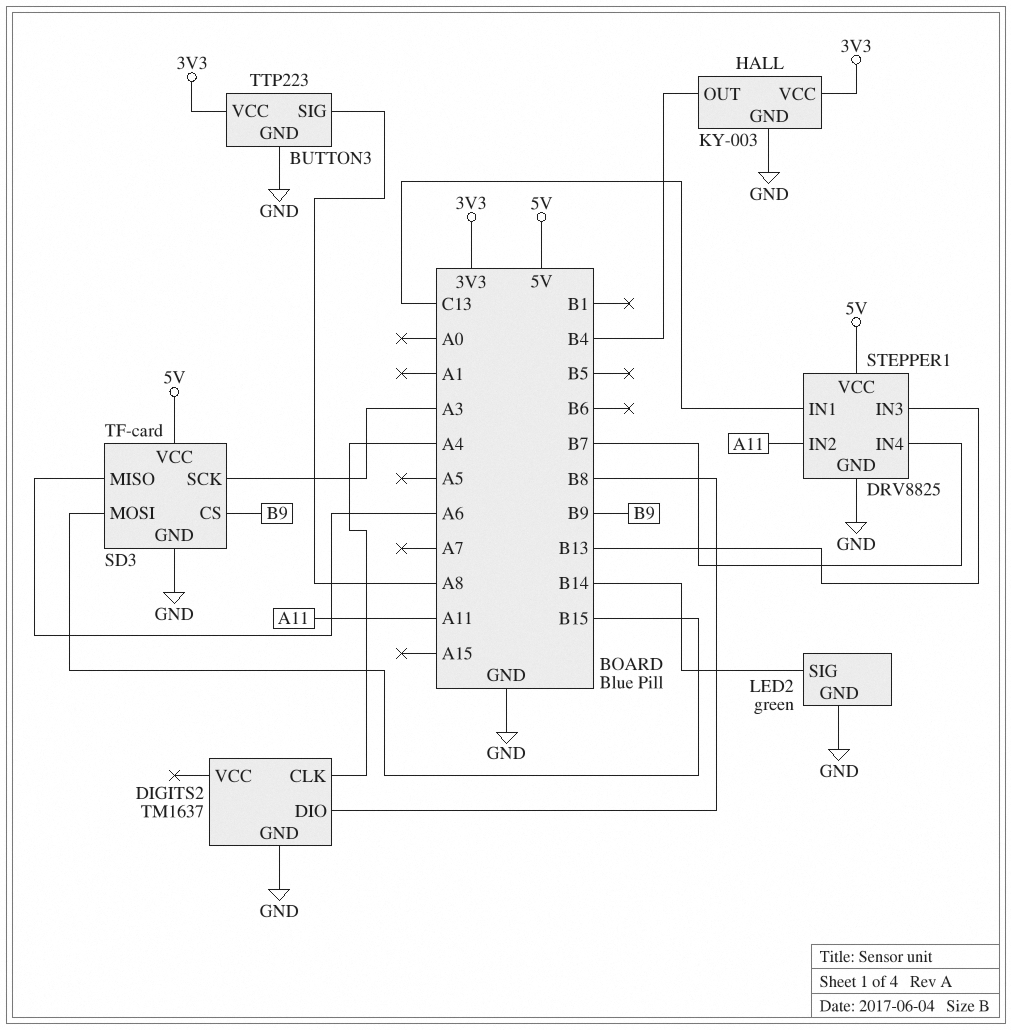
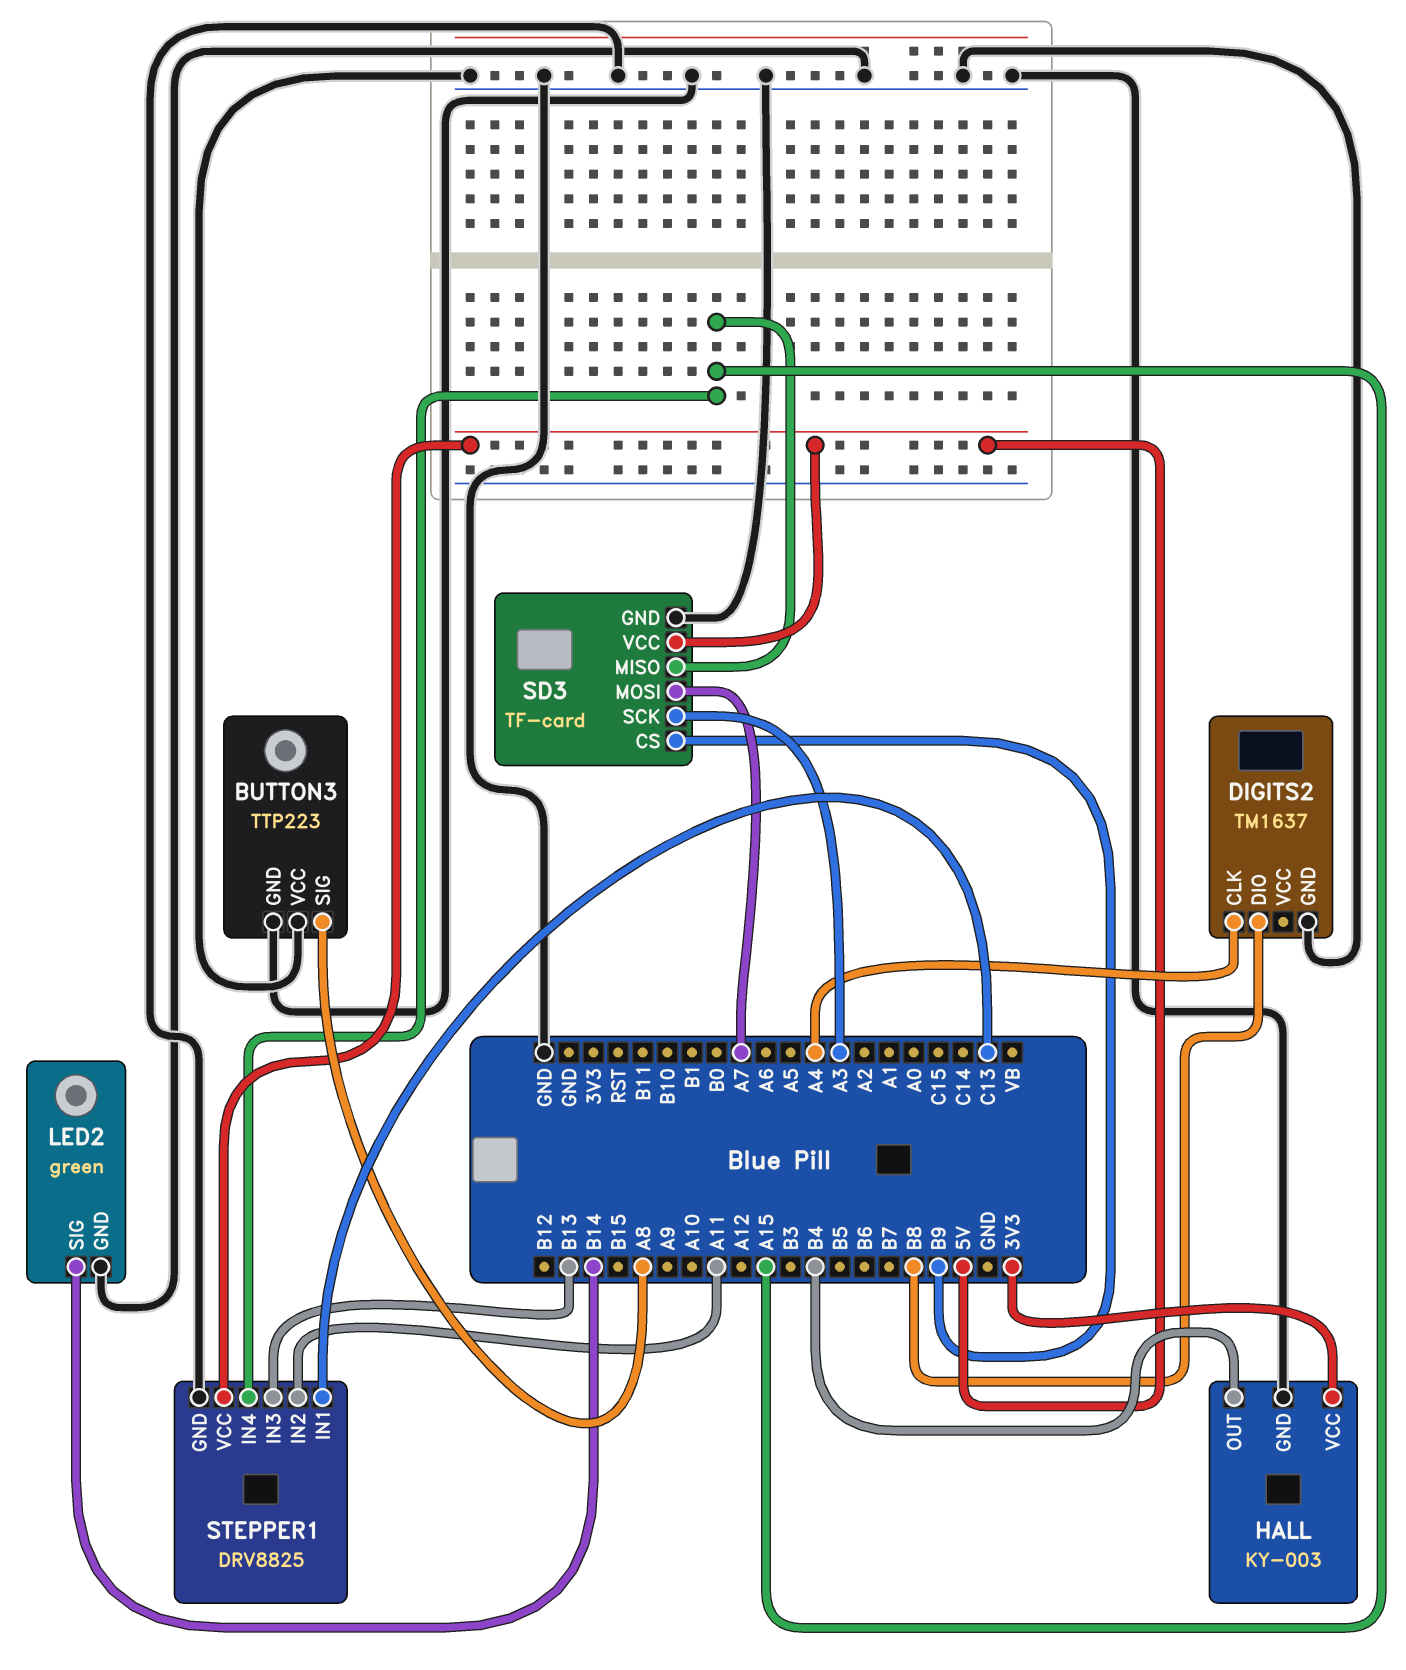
BUTTON3 pin VCC: 3V3 -> GND
SD3 pin MISO: A6 -> A15
SD3 pin MOSI: B15 -> A7
STEPPER1 pin IN4: B7 -> A15

